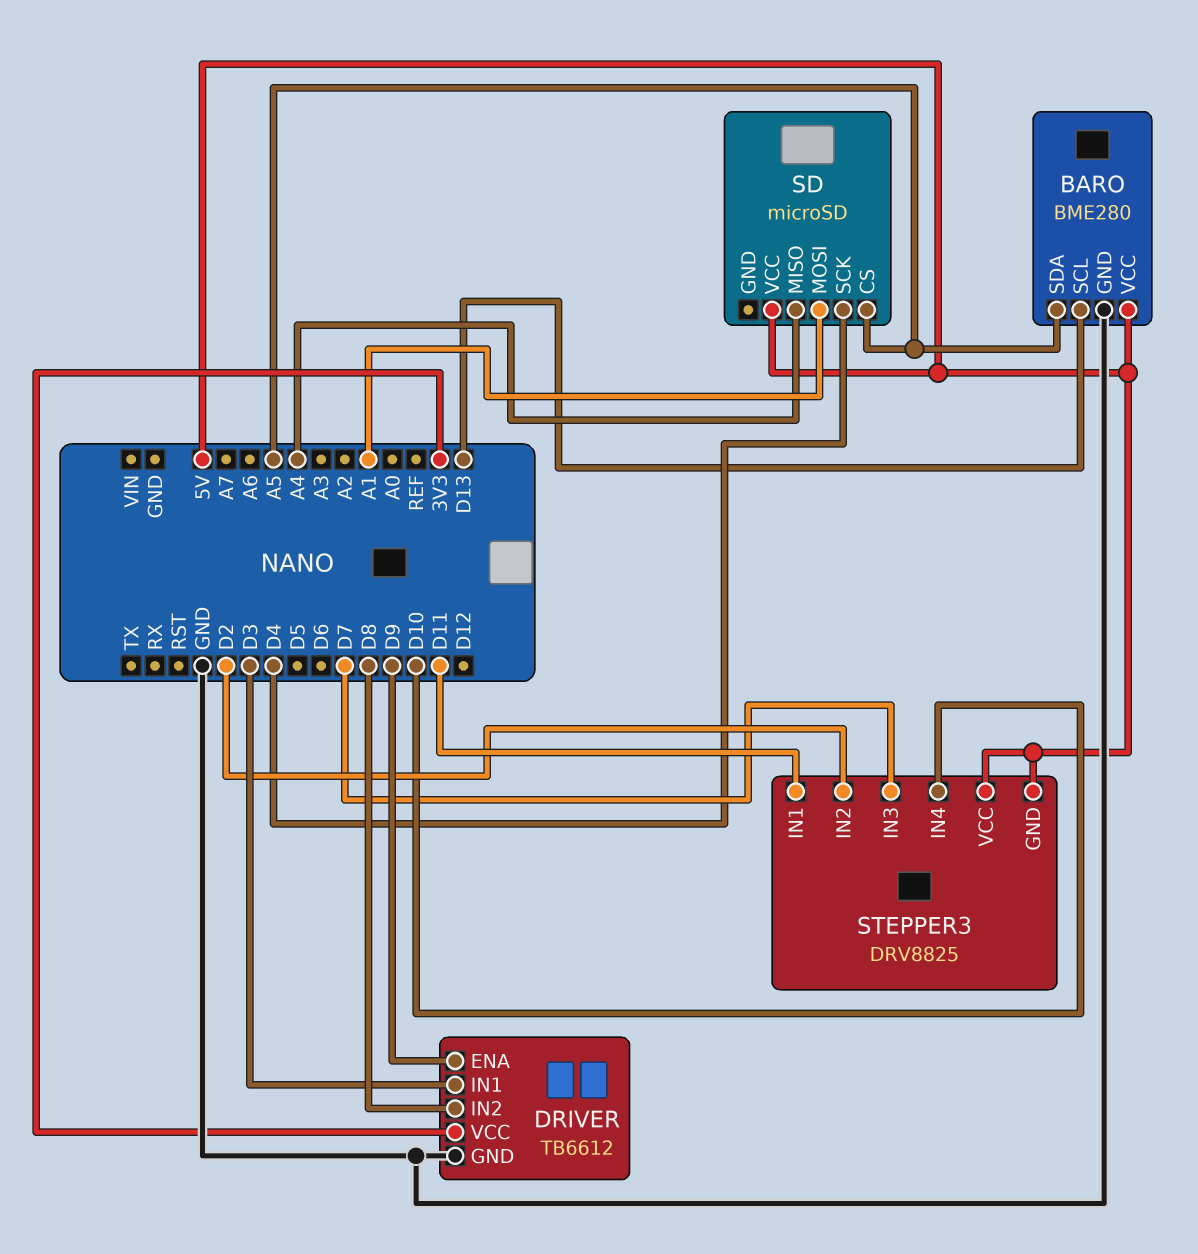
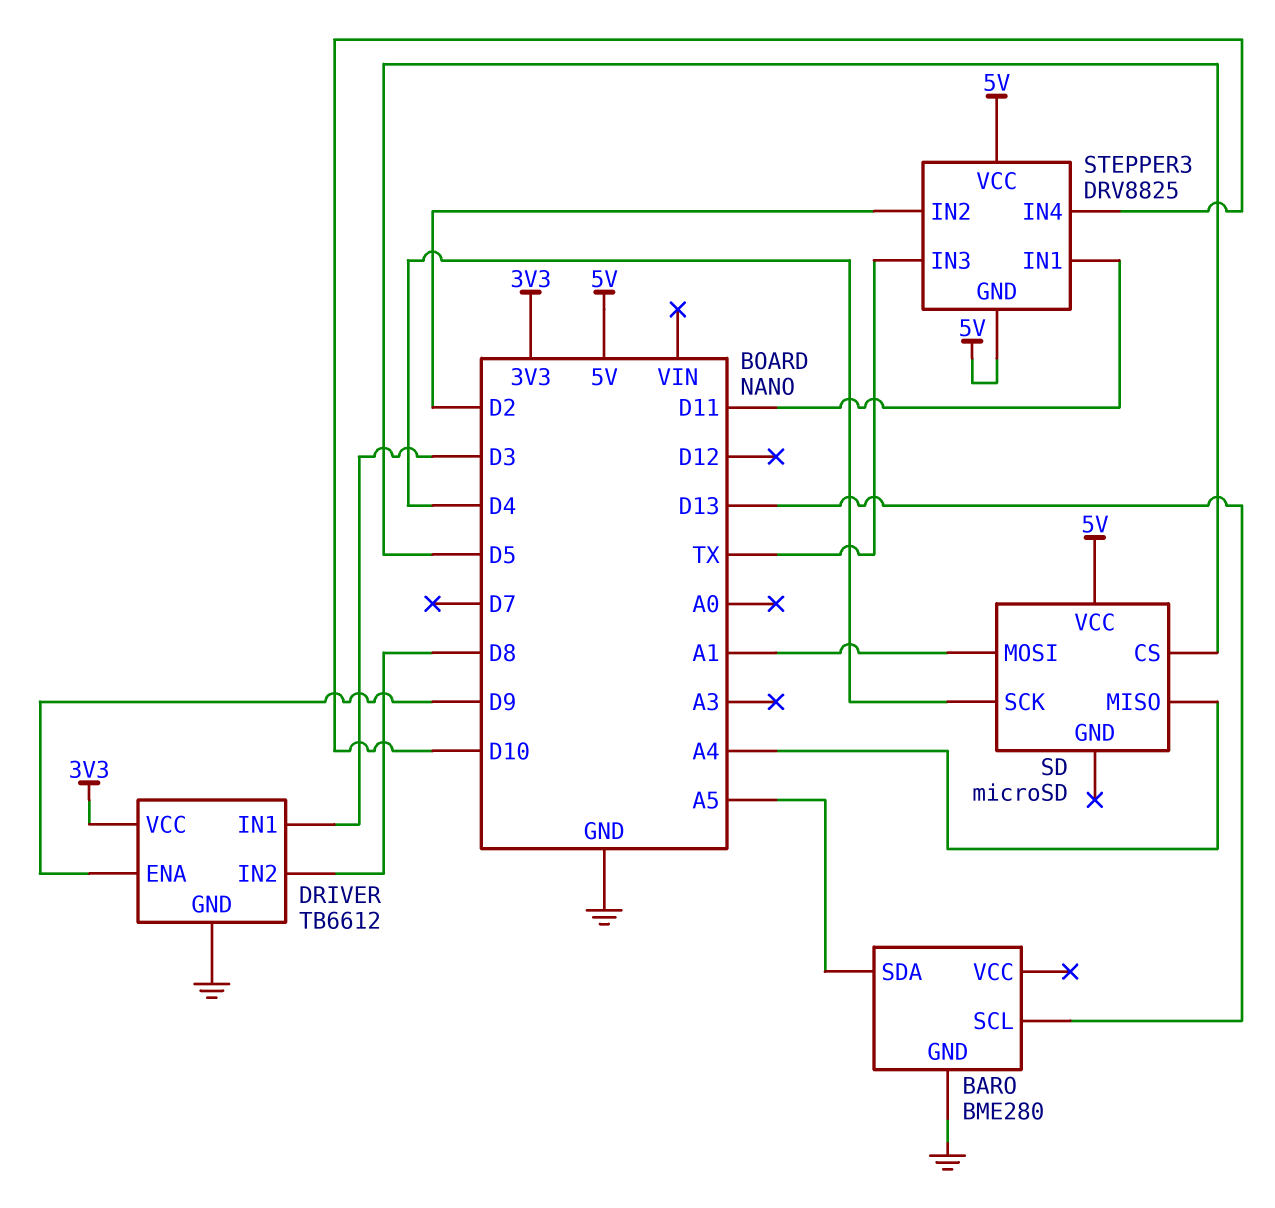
BARO pin VCC: 5V -> none
SD pin CS: A5 -> D5
STEPPER3 pin IN3: D7 -> TX

